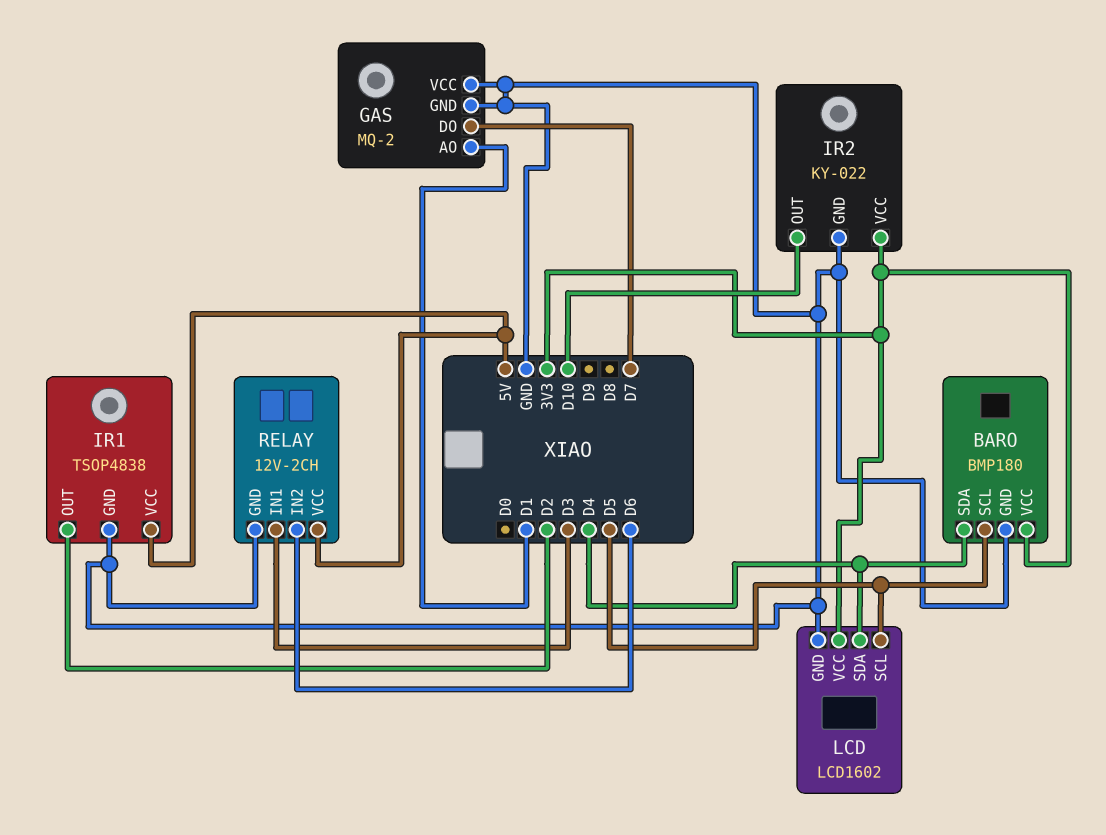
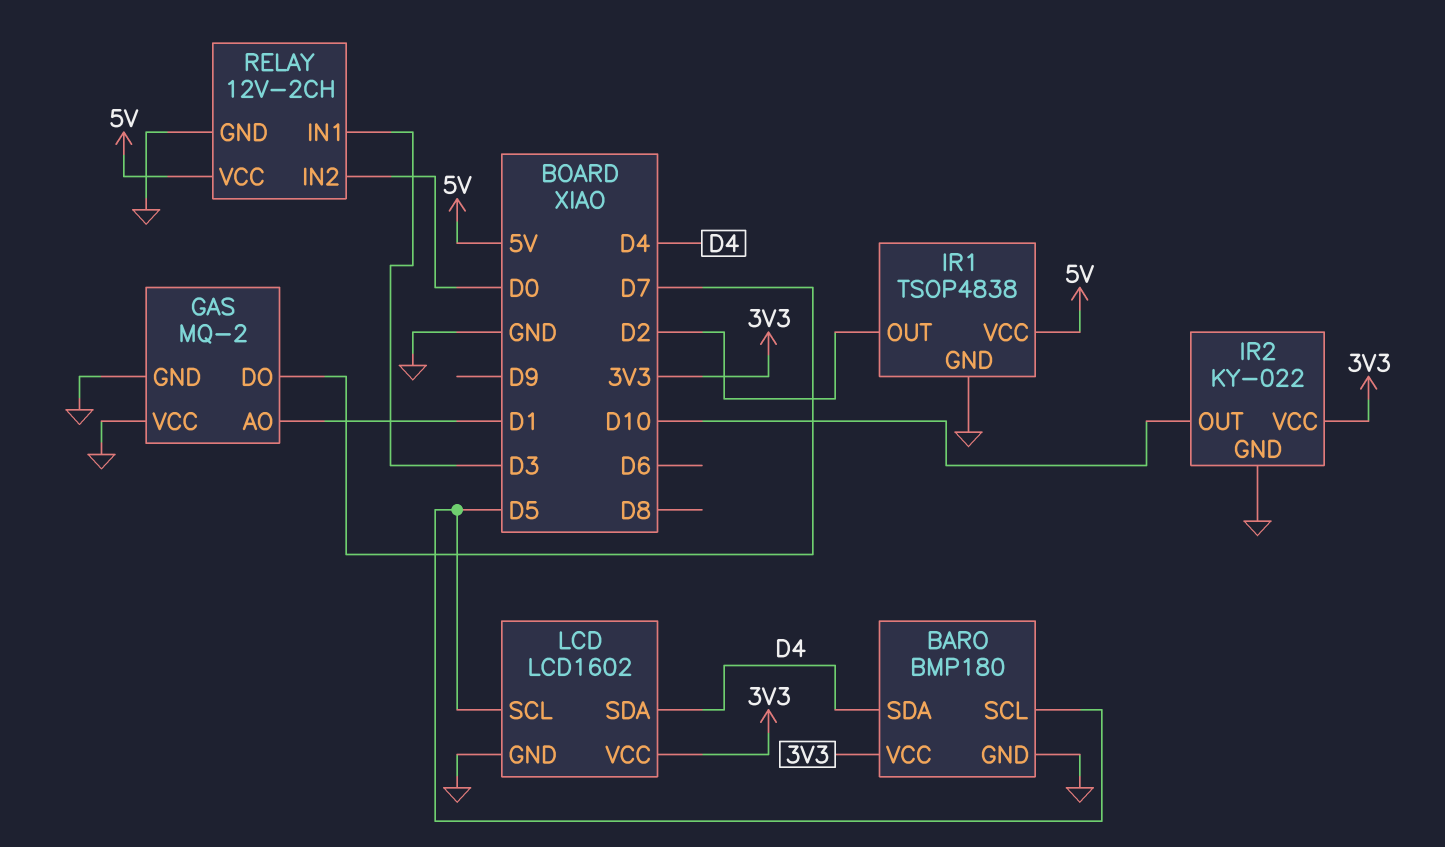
RELAY pin IN2: D6 -> D0

